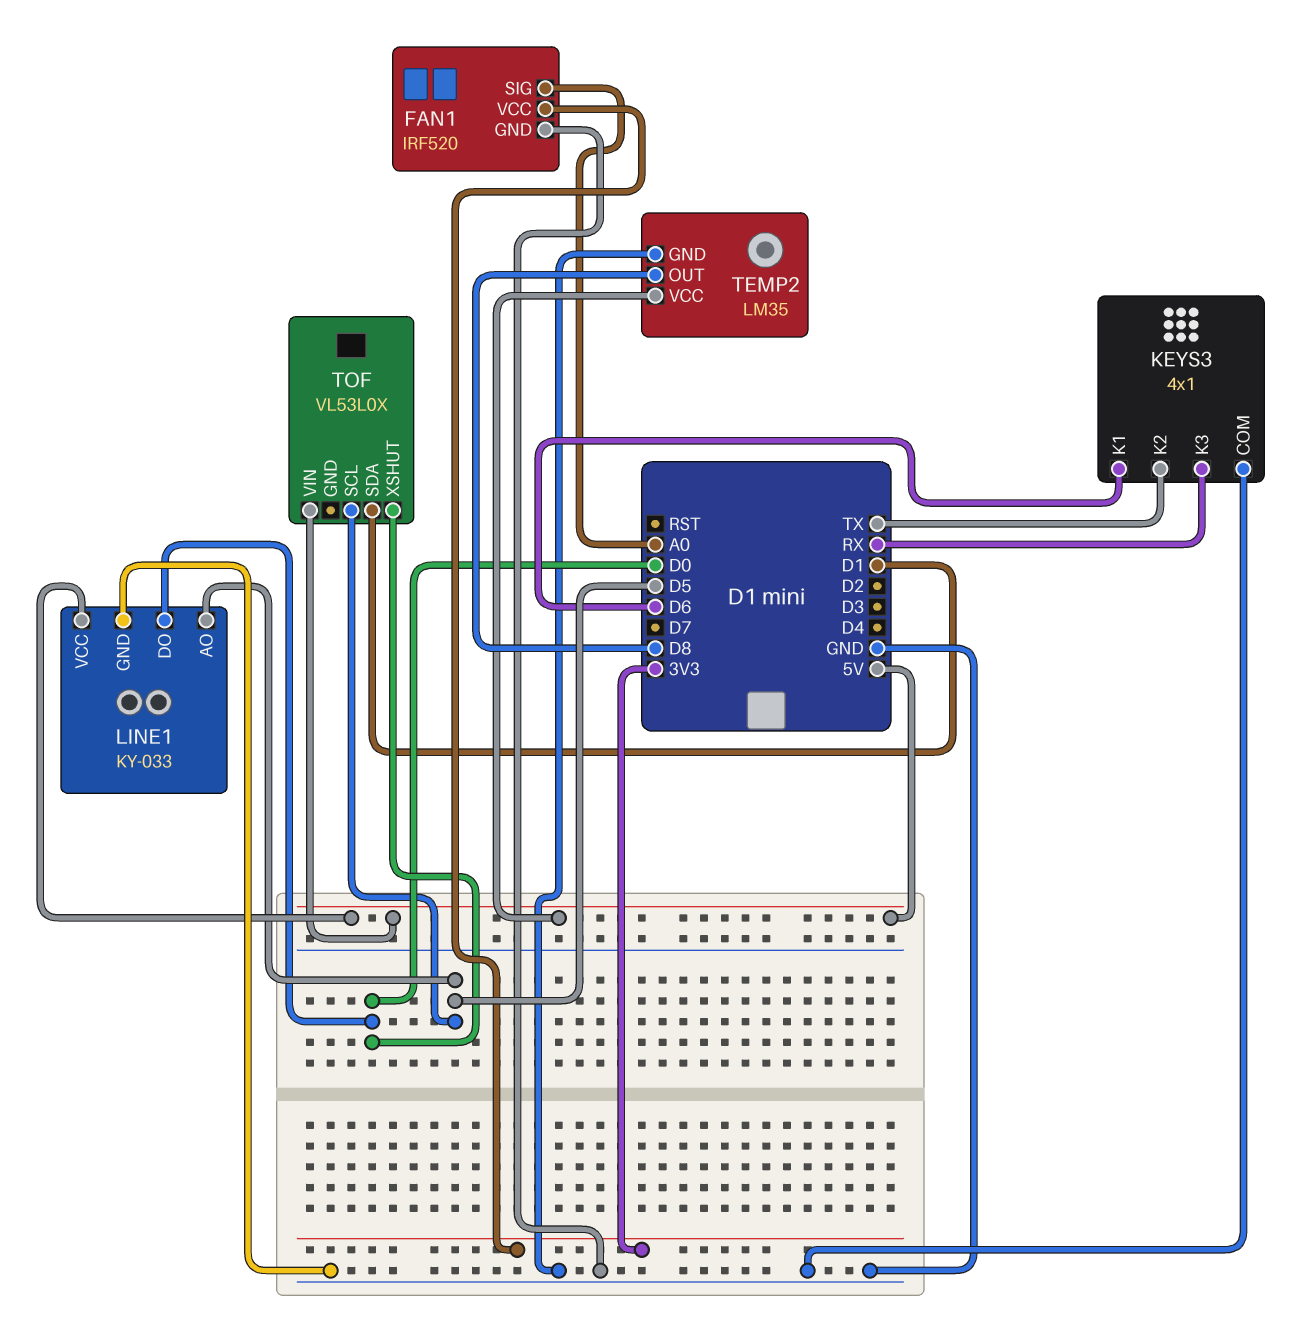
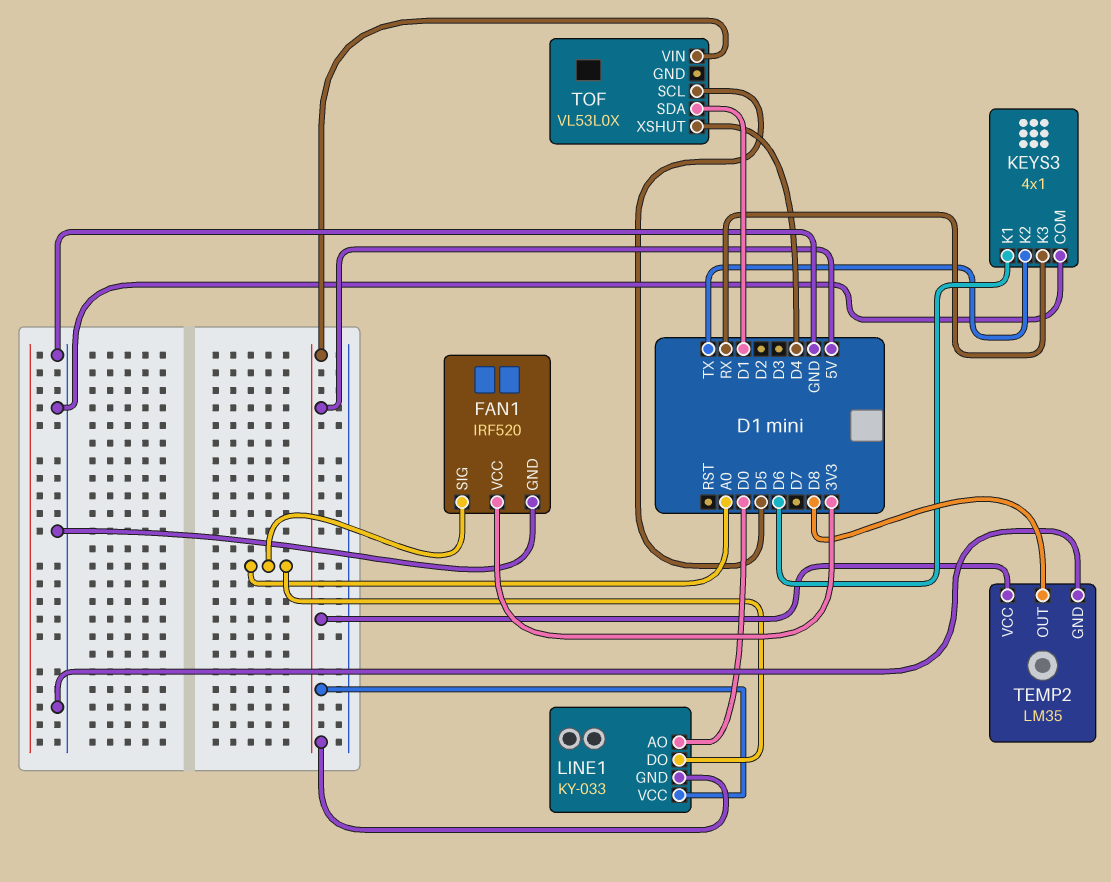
LINE1 pin AO: D5 -> D0
LINE1 pin DO: D0 -> A0
LINE1 pin GND: GND -> 5V
TOF pin XSHUT: D0 -> D4

